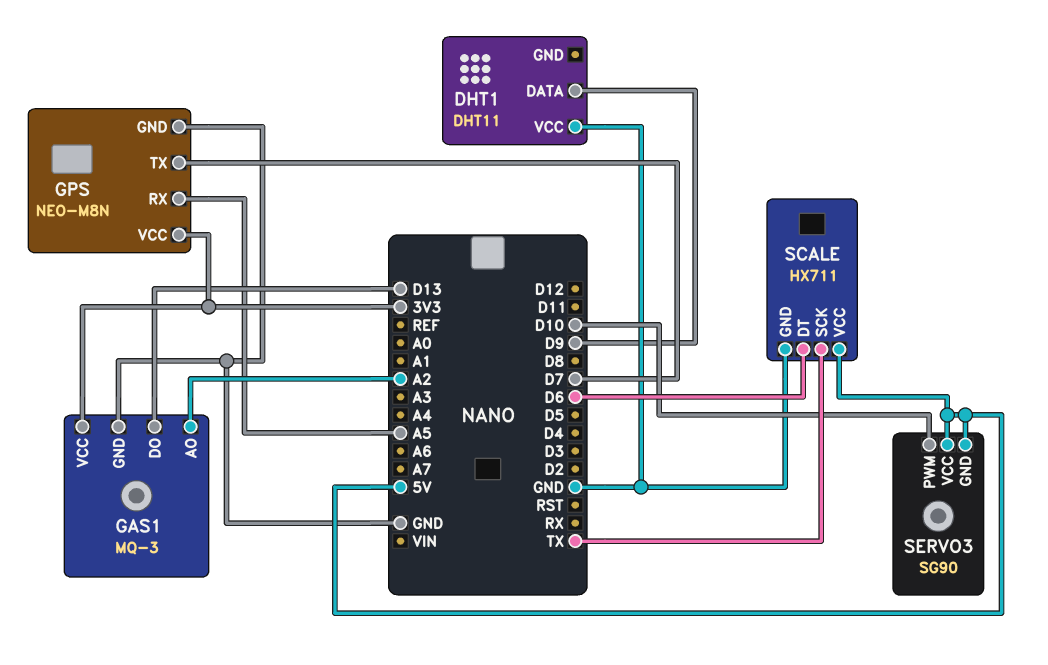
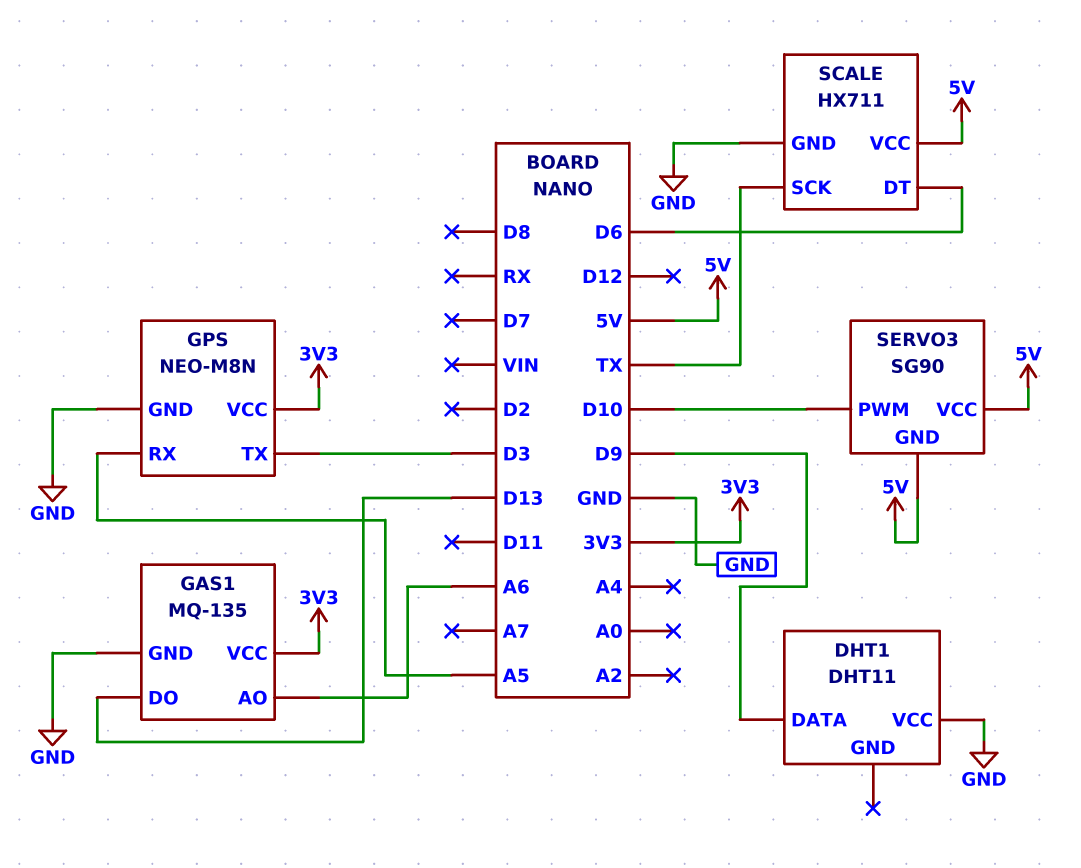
GAS1: MQ-3 -> MQ-135
GAS1 pin AO: A2 -> A6
GPS pin TX: D7 -> D3

